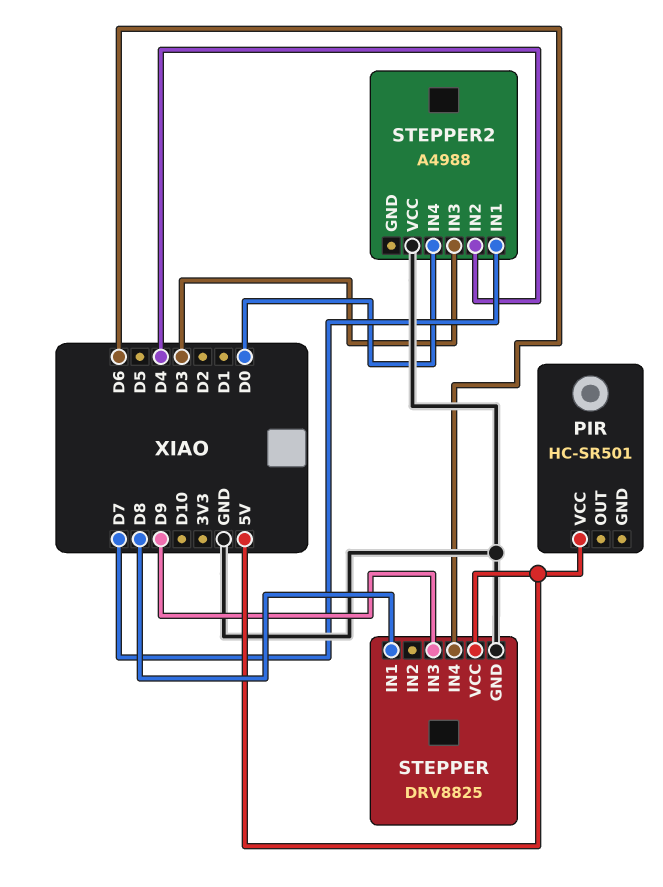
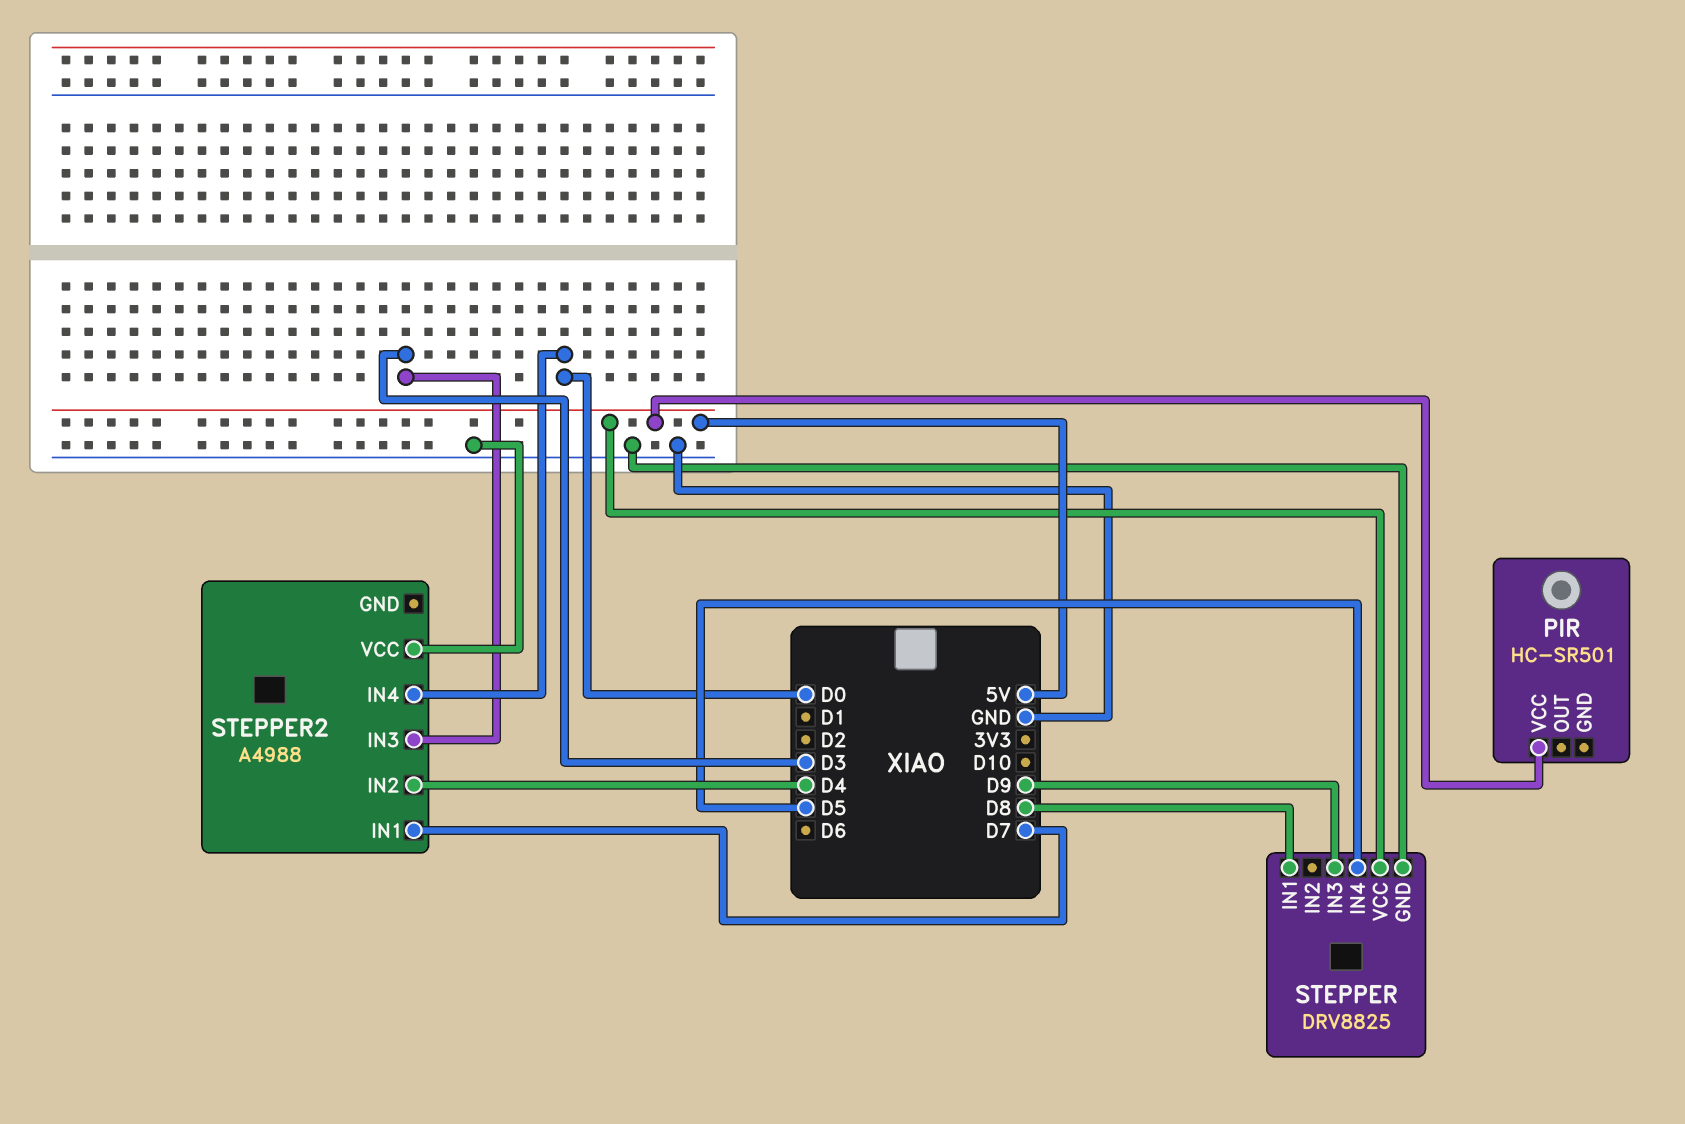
STEPPER pin IN4: D6 -> D5

